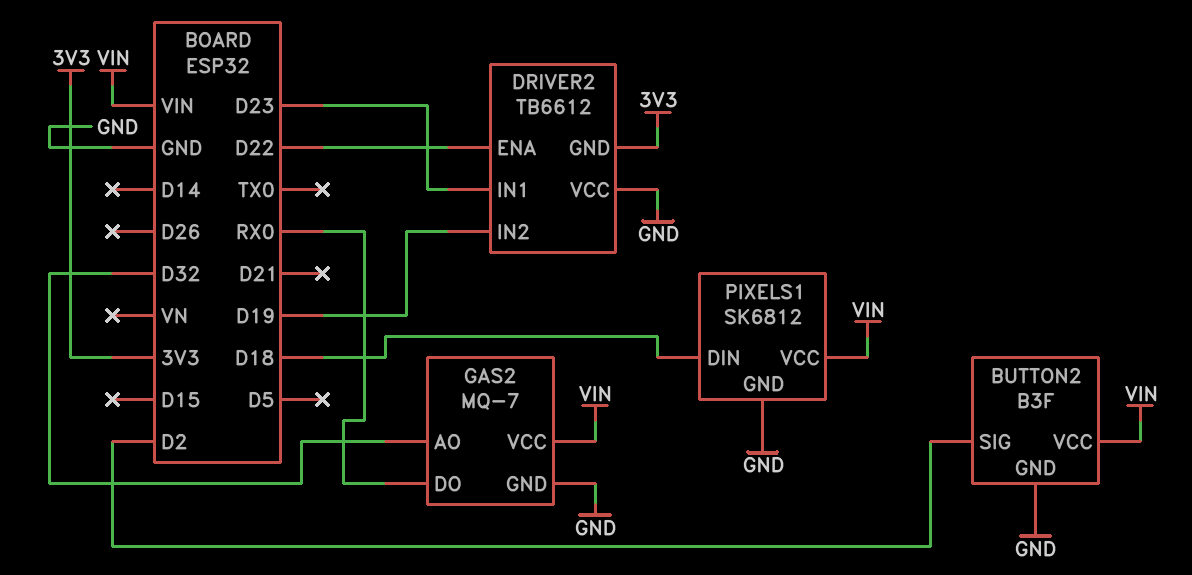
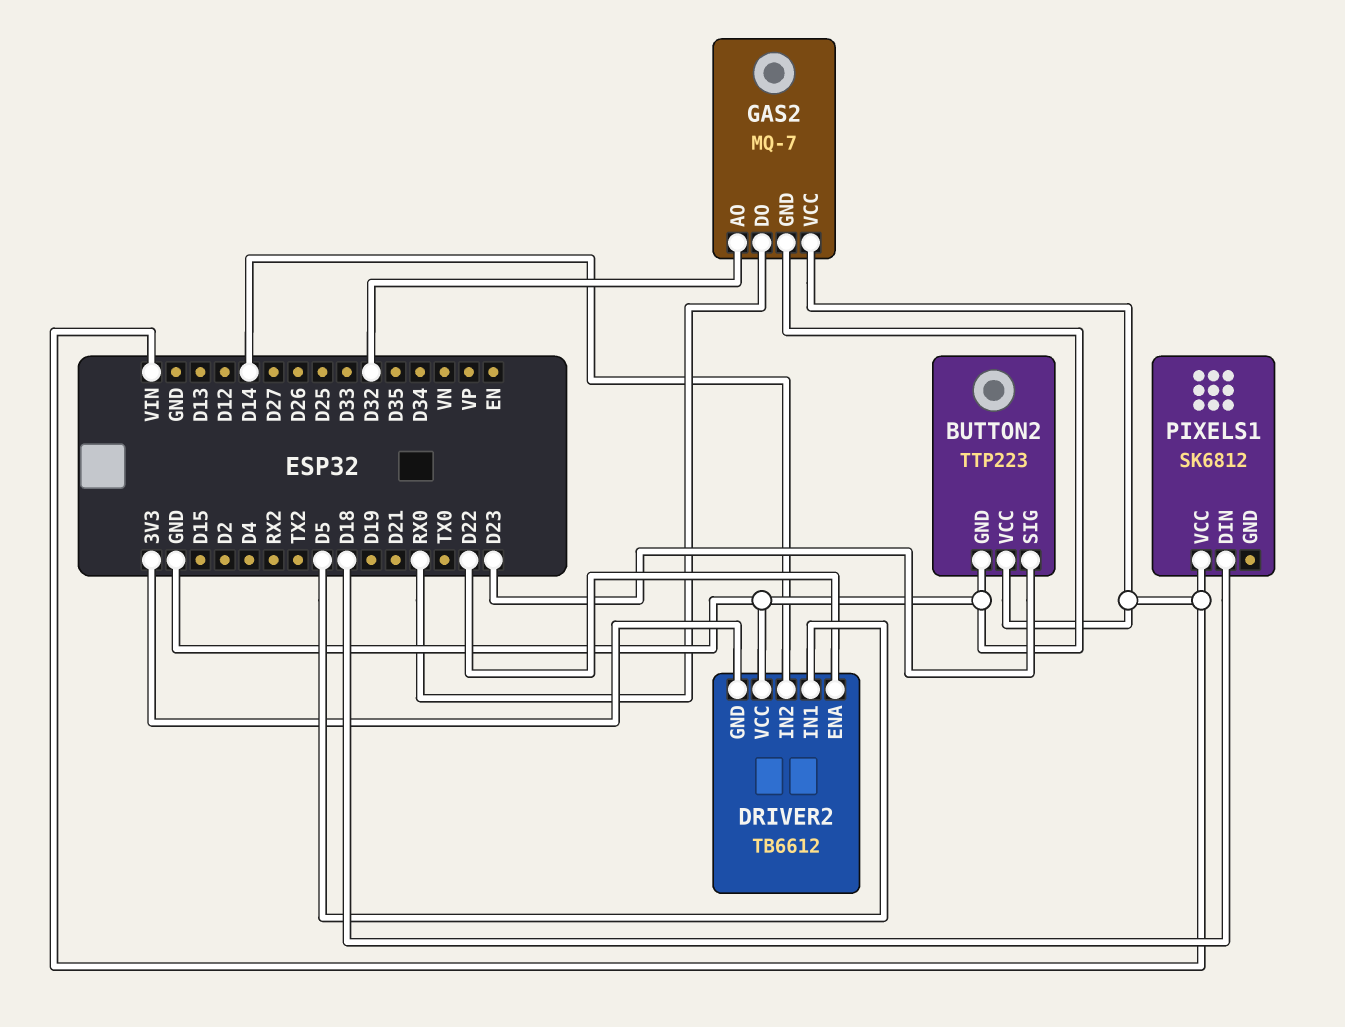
BUTTON2: B3F -> TTP223
BUTTON2 pin SIG: D2 -> D23
DRIVER2 pin IN1: D23 -> D5
DRIVER2 pin IN2: D19 -> D14
PIXELS1 pin GND: GND -> none

